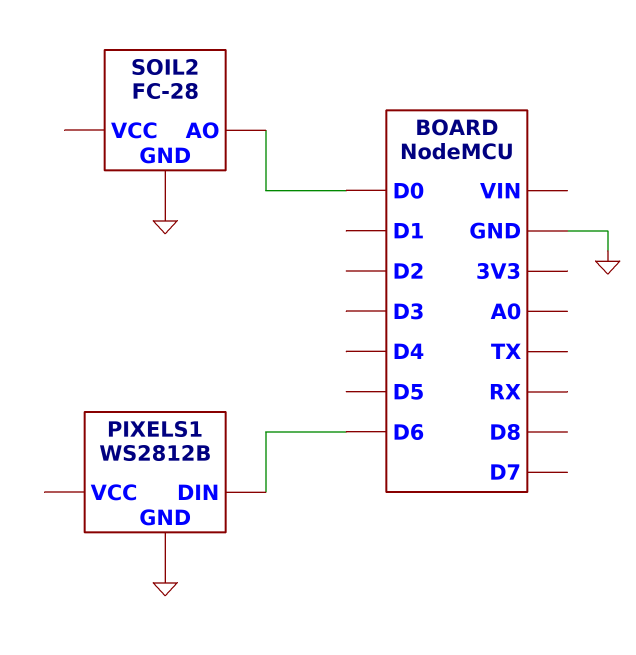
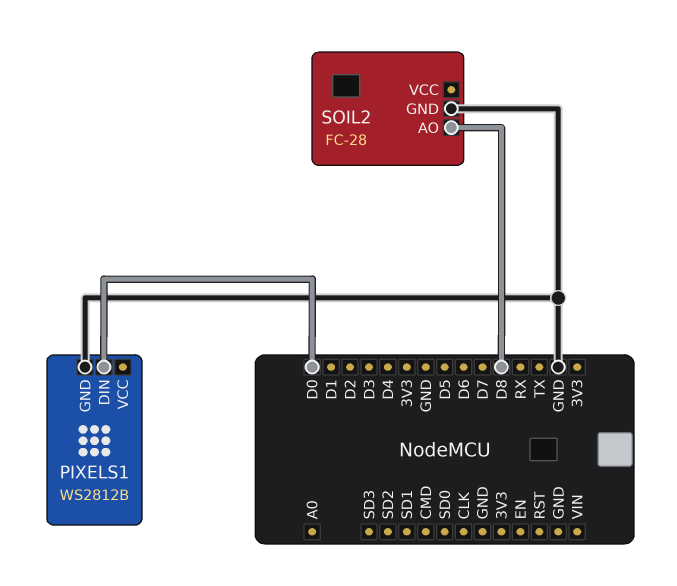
PIXELS1 pin DIN: D6 -> D0
SOIL2 pin AO: D0 -> D8

